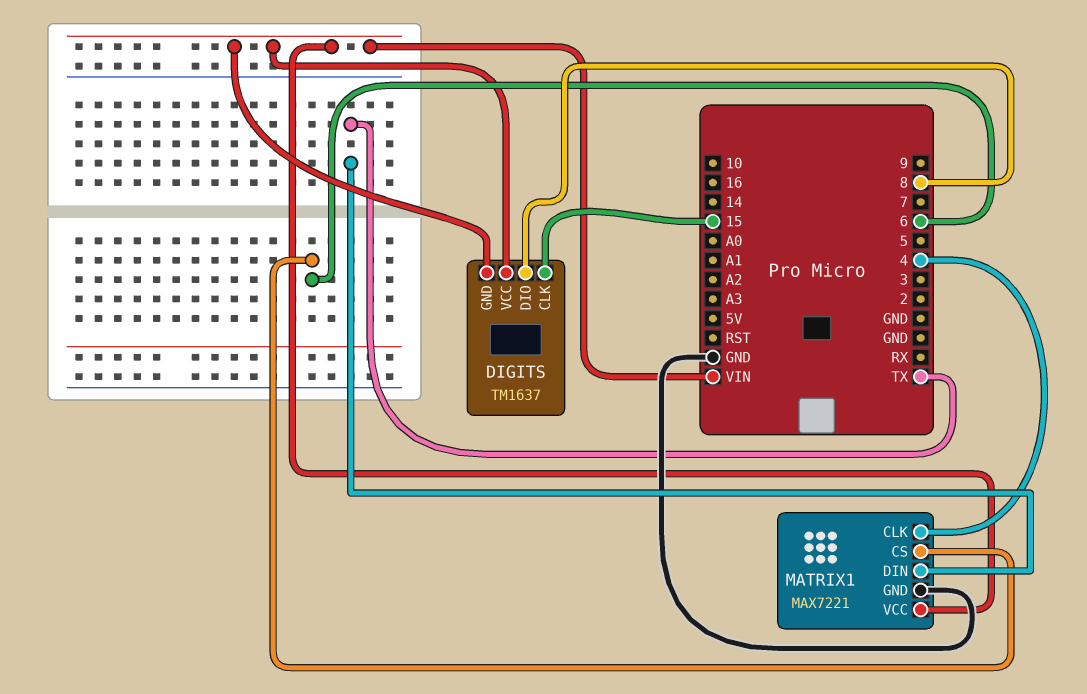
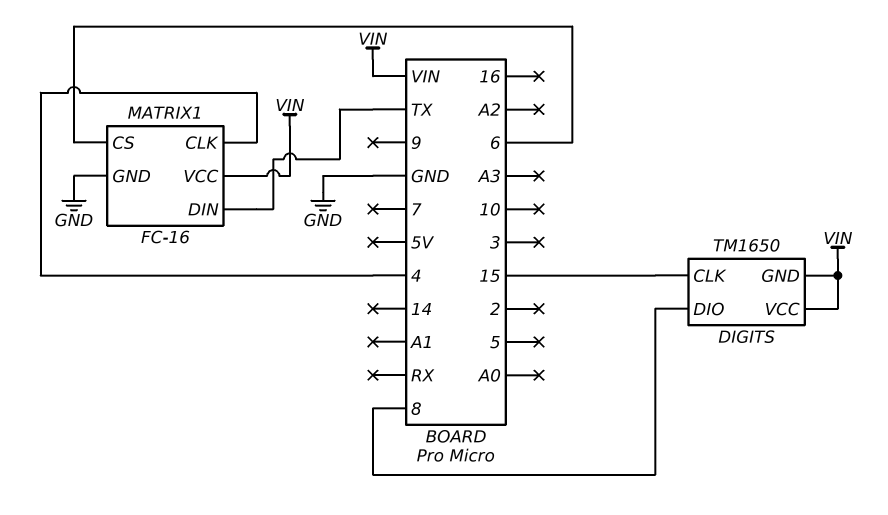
DIGITS: TM1637 -> TM1650
MATRIX1: MAX7221 -> FC-16

